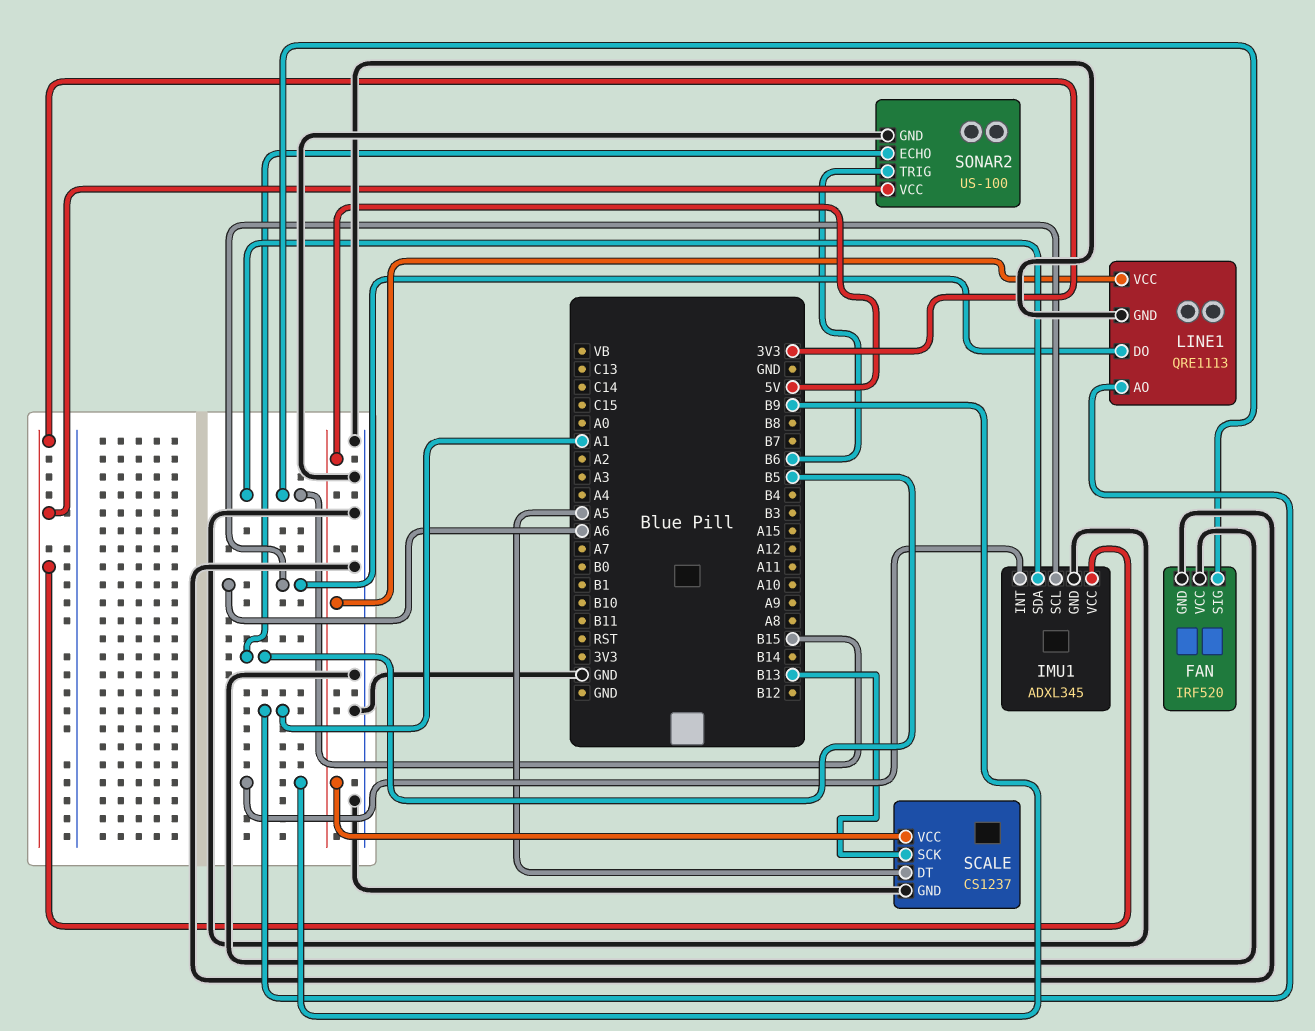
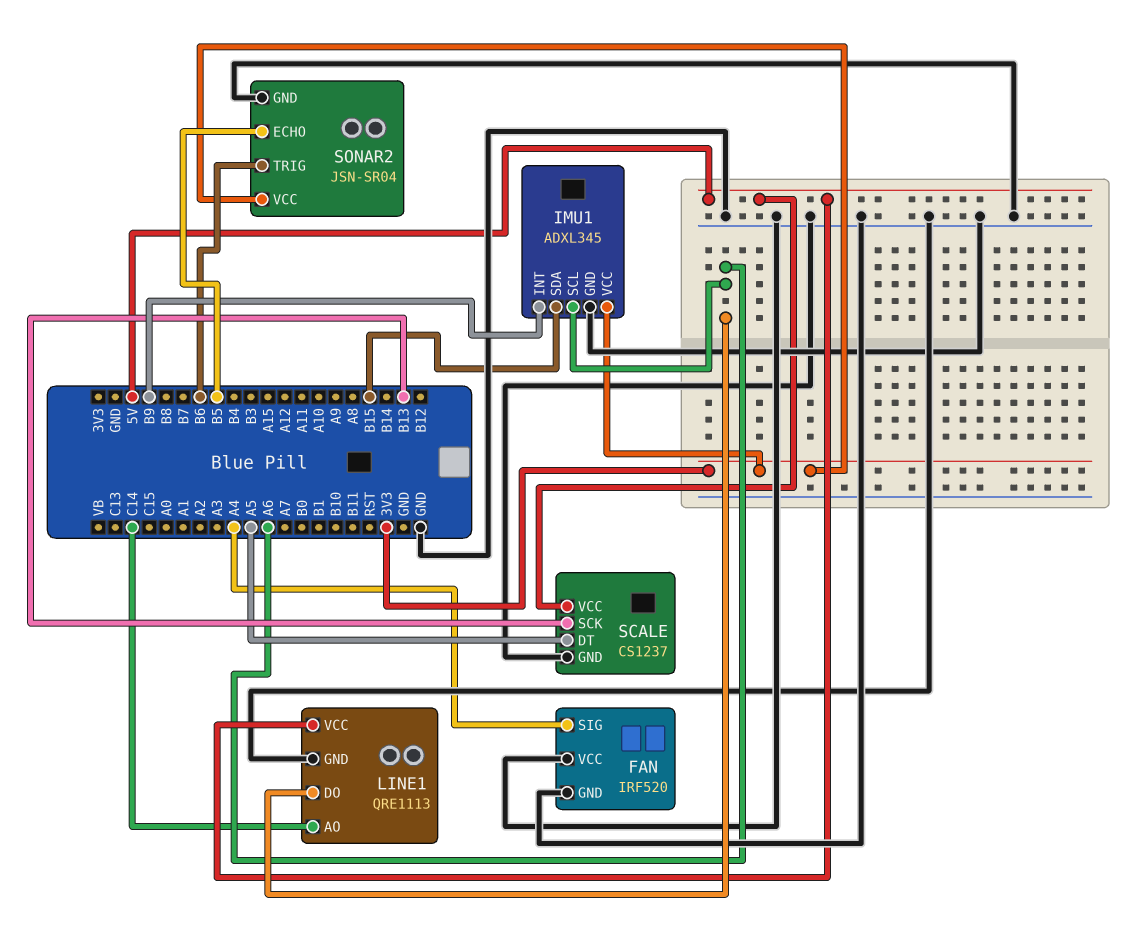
FAN pin SIG: B15 -> A4
LINE1 pin AO: A1 -> C14
SONAR2: US-100 -> JSN-SR04

